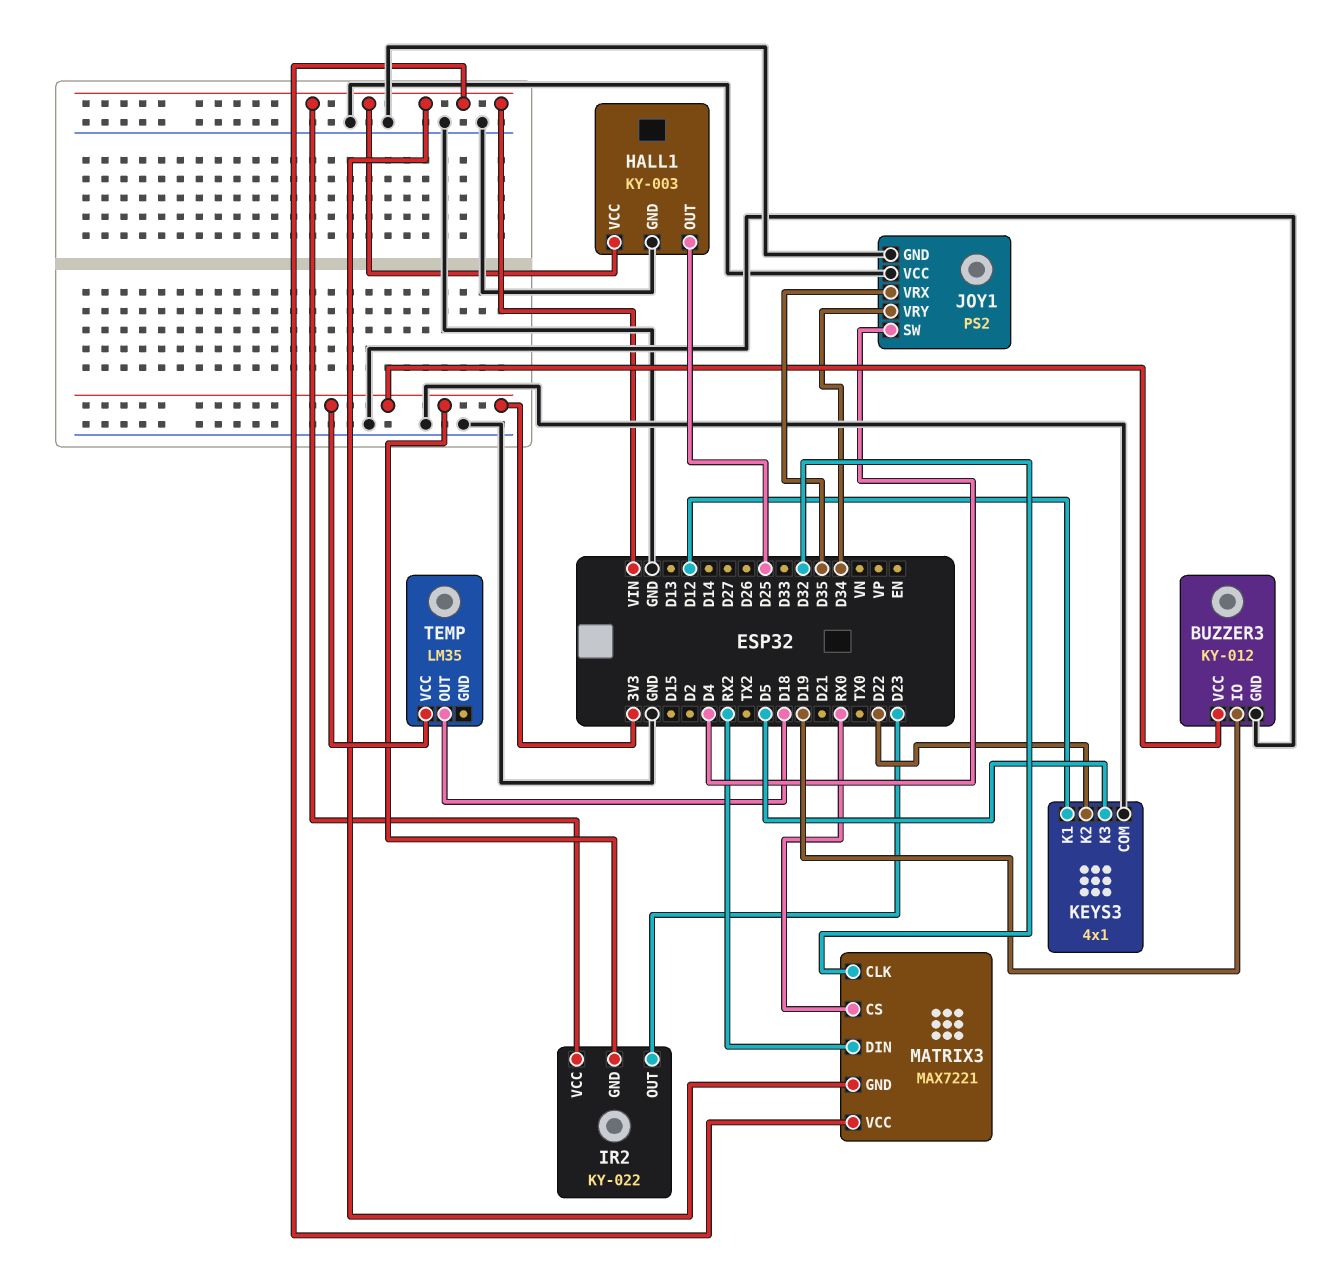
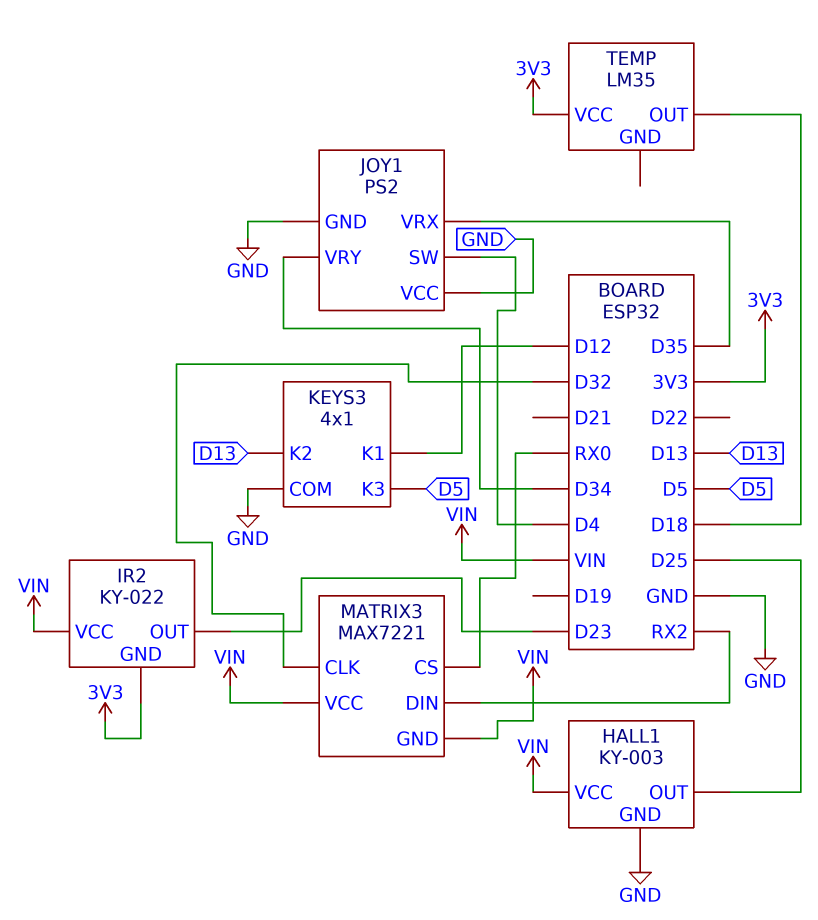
BUZZER3: KY-012 -> none
BUZZER3 pin GND: GND -> none
BUZZER3 pin IO: D19 -> none
BUZZER3 pin VCC: 3V3 -> none
KEYS3 pin K2: D22 -> D13

